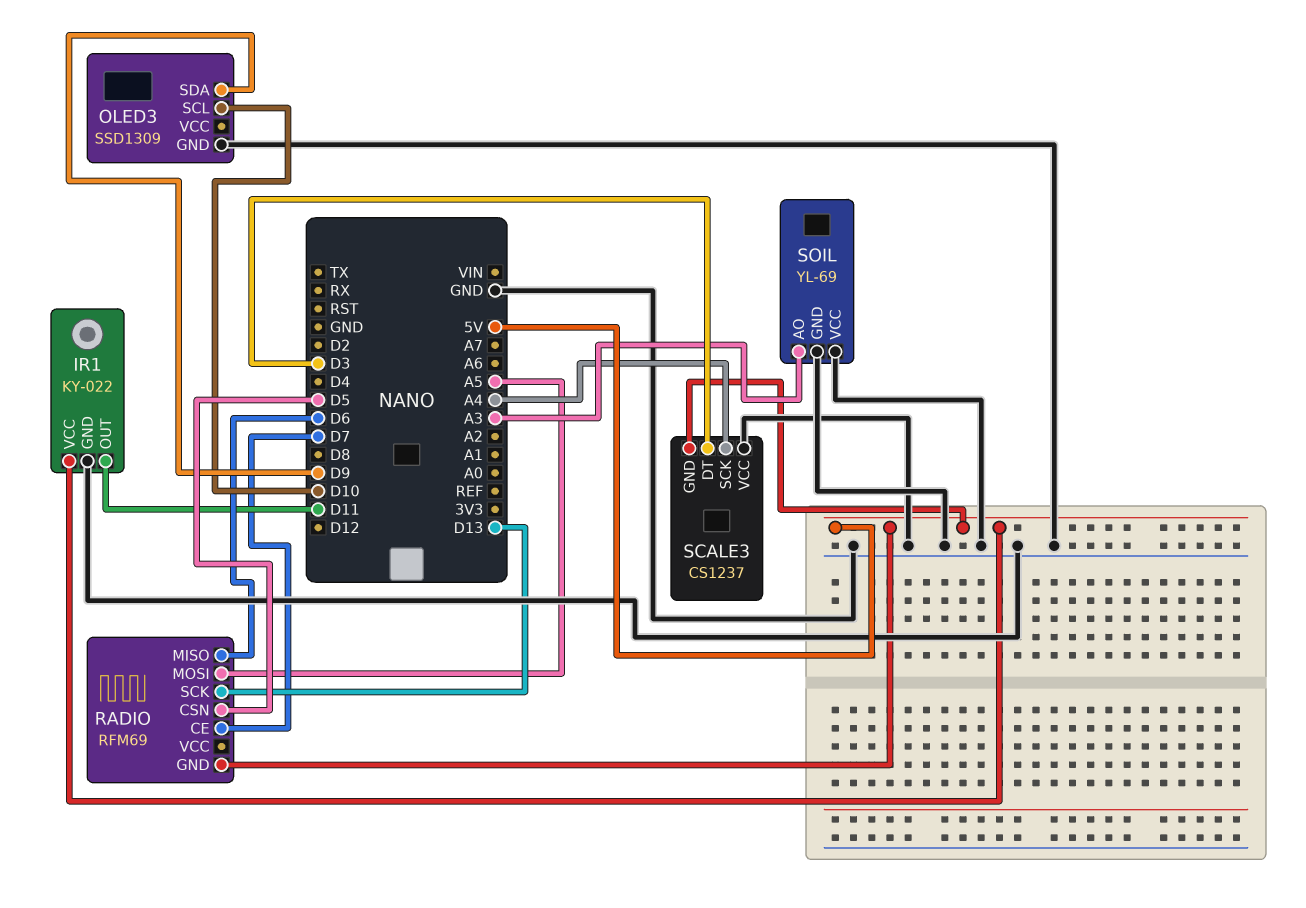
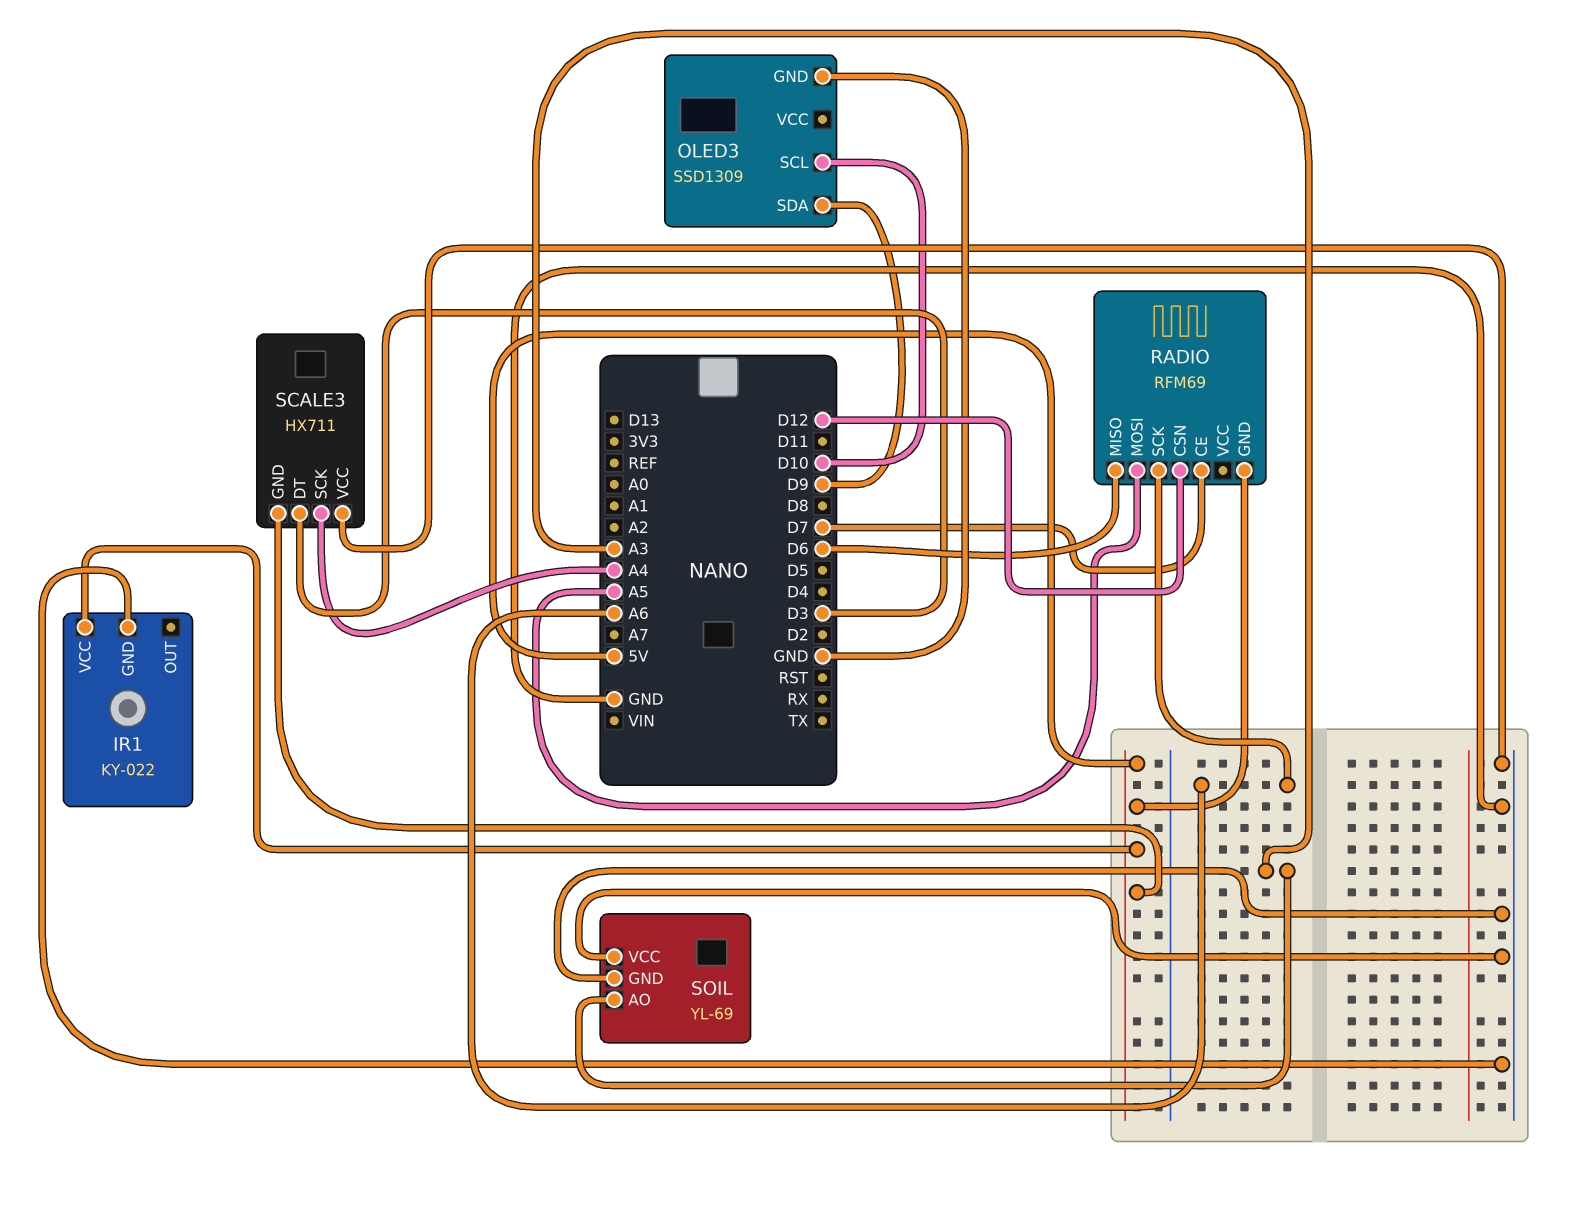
IR1 pin OUT: D11 -> none
RADIO pin CSN: D5 -> D12
RADIO pin SCK: D13 -> A6
SCALE3: CS1237 -> HX711

